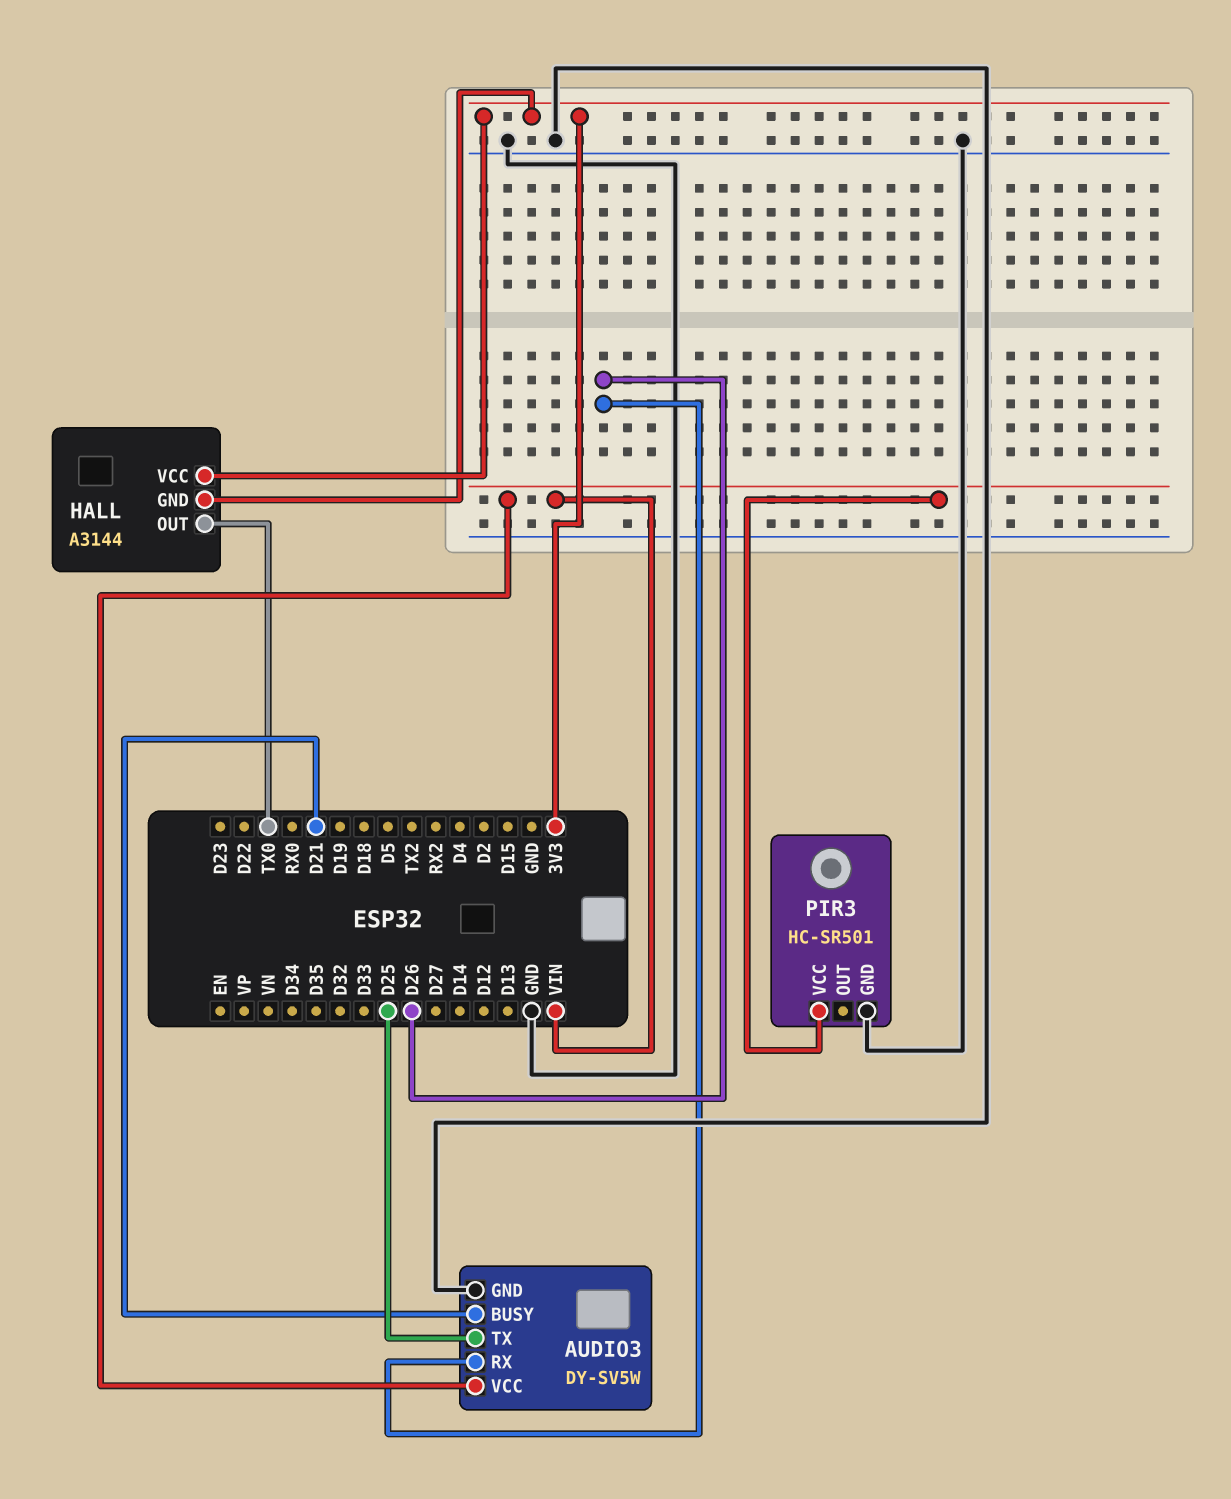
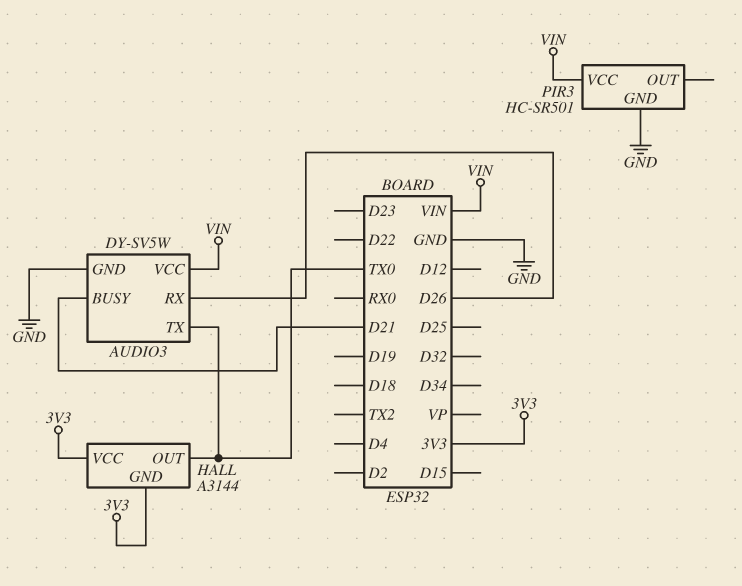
AUDIO3 pin TX: D25 -> TX0

